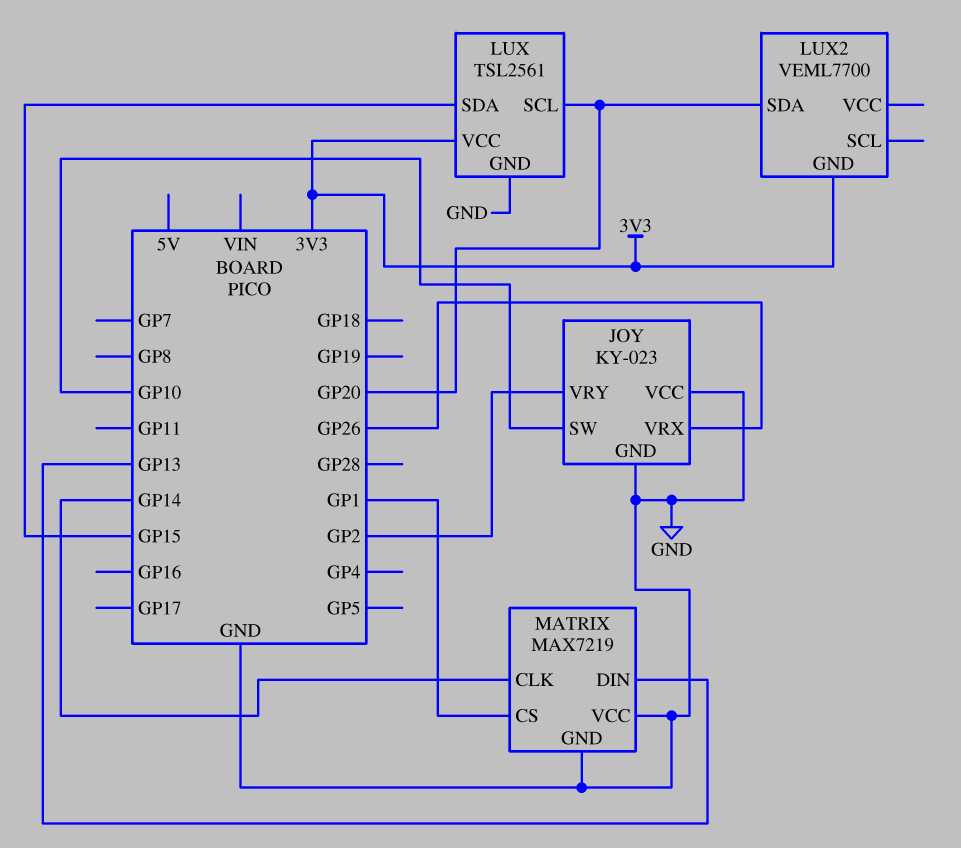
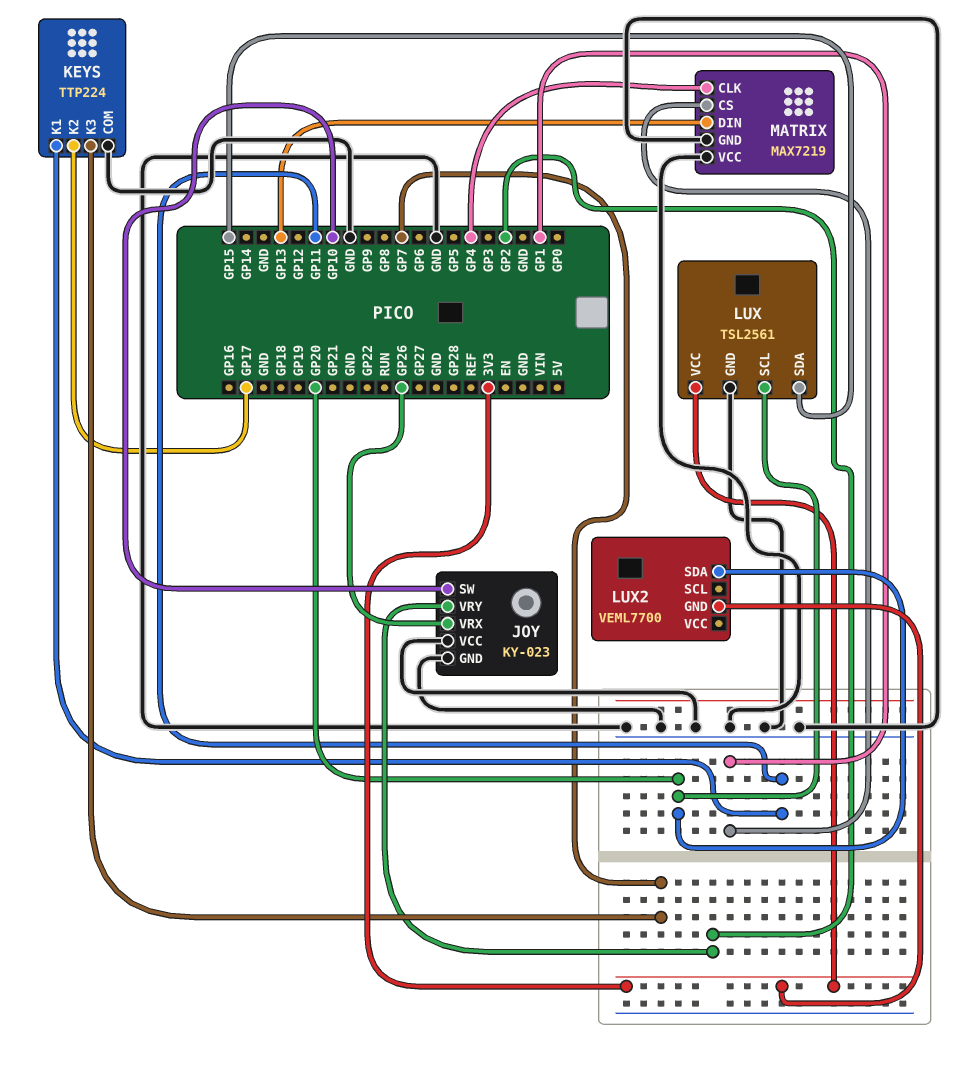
KEYS: none -> TTP224
KEYS pin COM: none -> GND
KEYS pin K1: none -> GP11
KEYS pin K2: none -> GP17
KEYS pin K3: none -> GP7
MATRIX pin CLK: GP14 -> GP4

